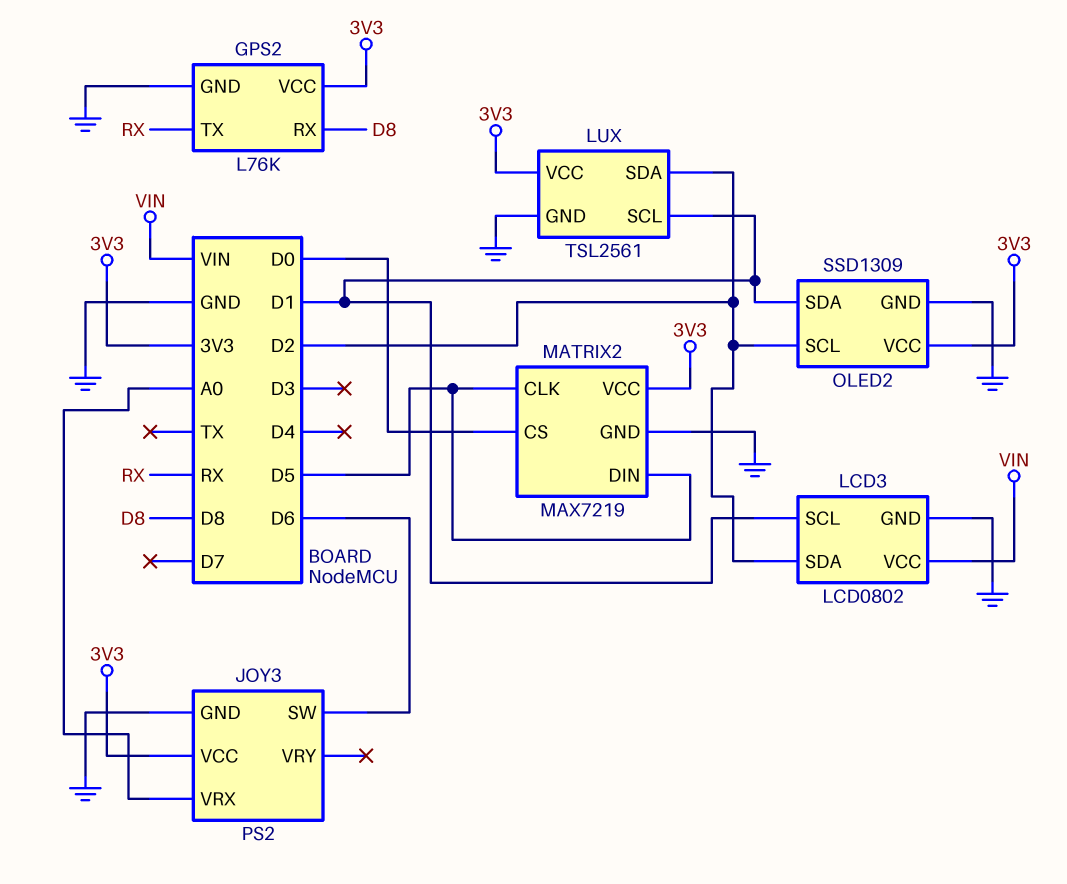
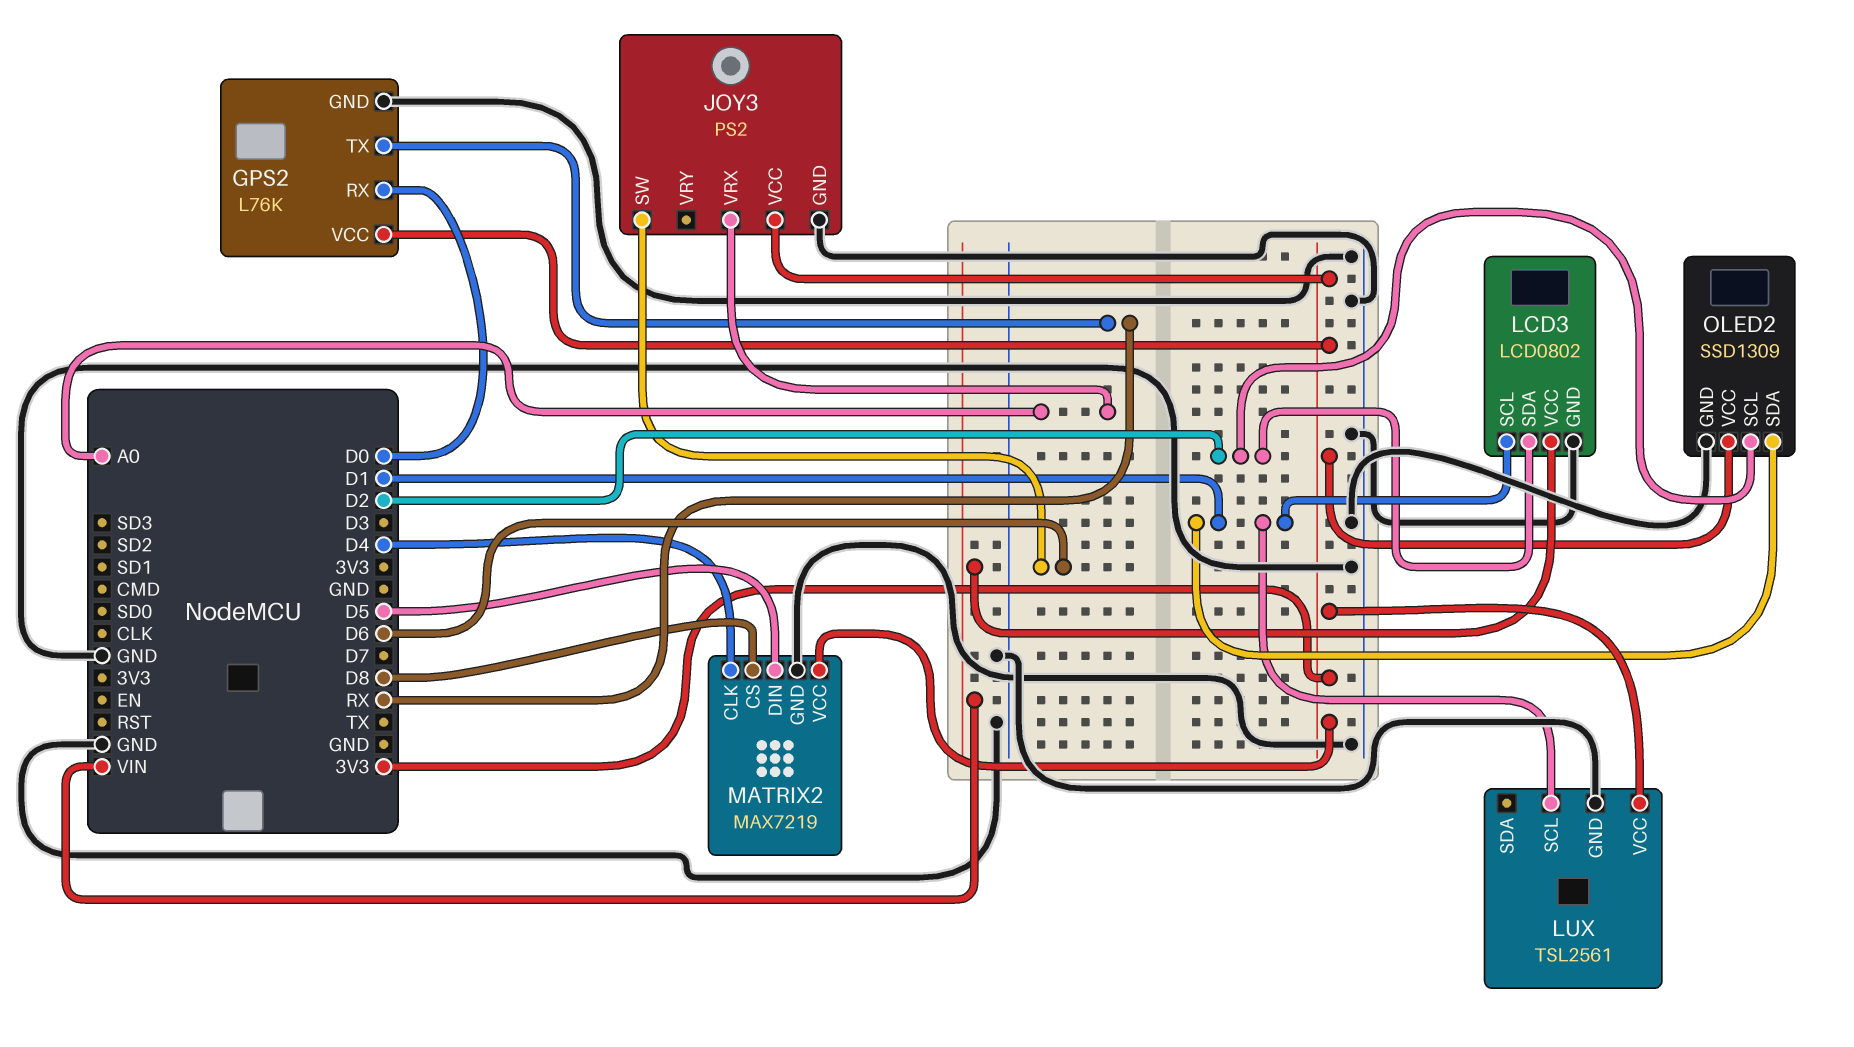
GPS2 pin RX: D8 -> D0
LUX pin SDA: D2 -> none
MATRIX2 pin CLK: D5 -> D4
MATRIX2 pin CS: D0 -> D8

